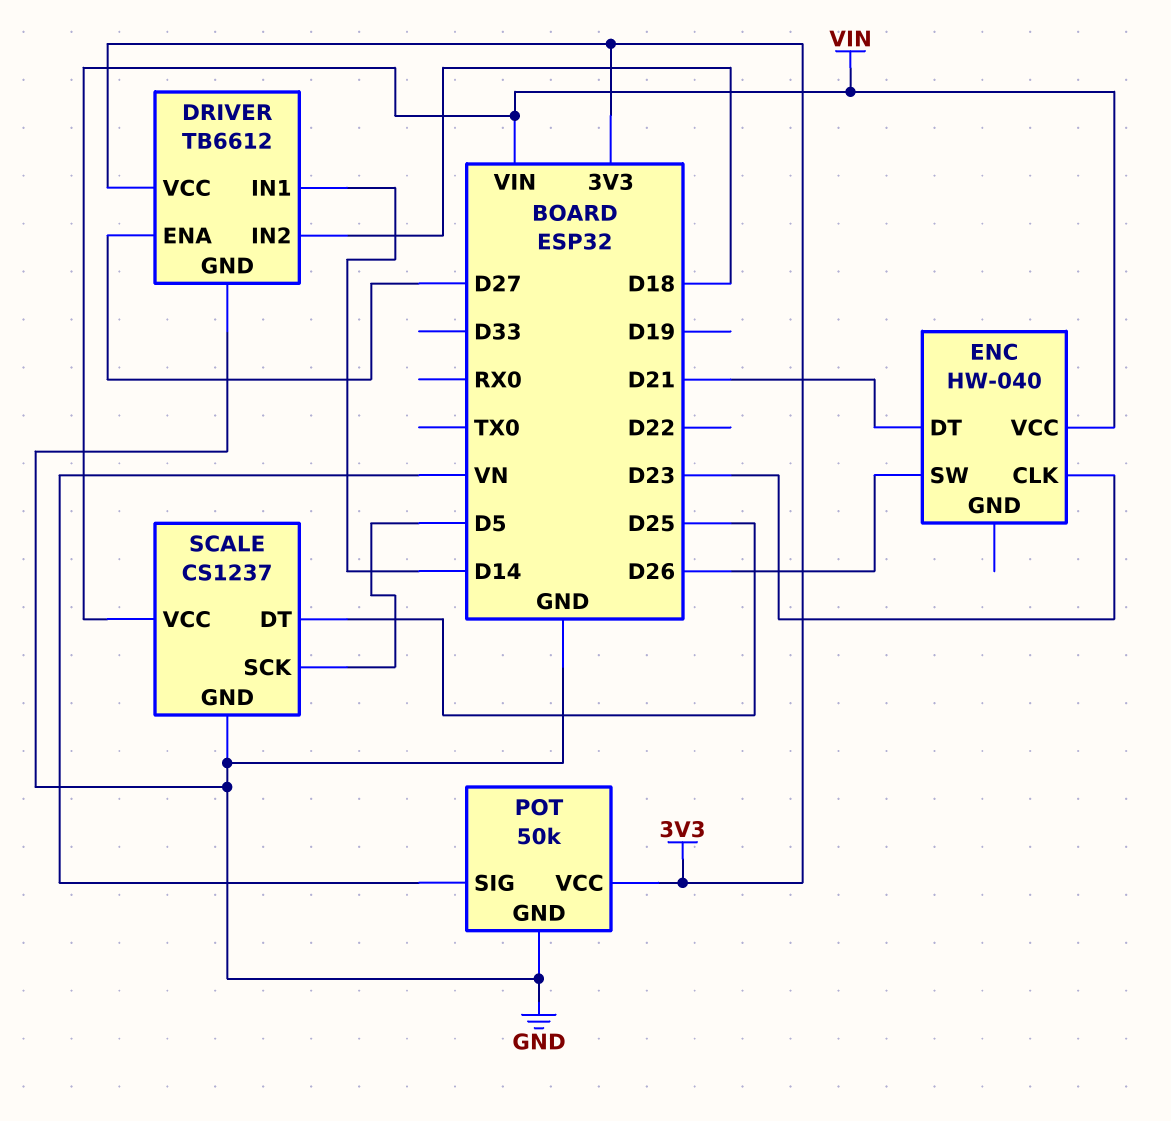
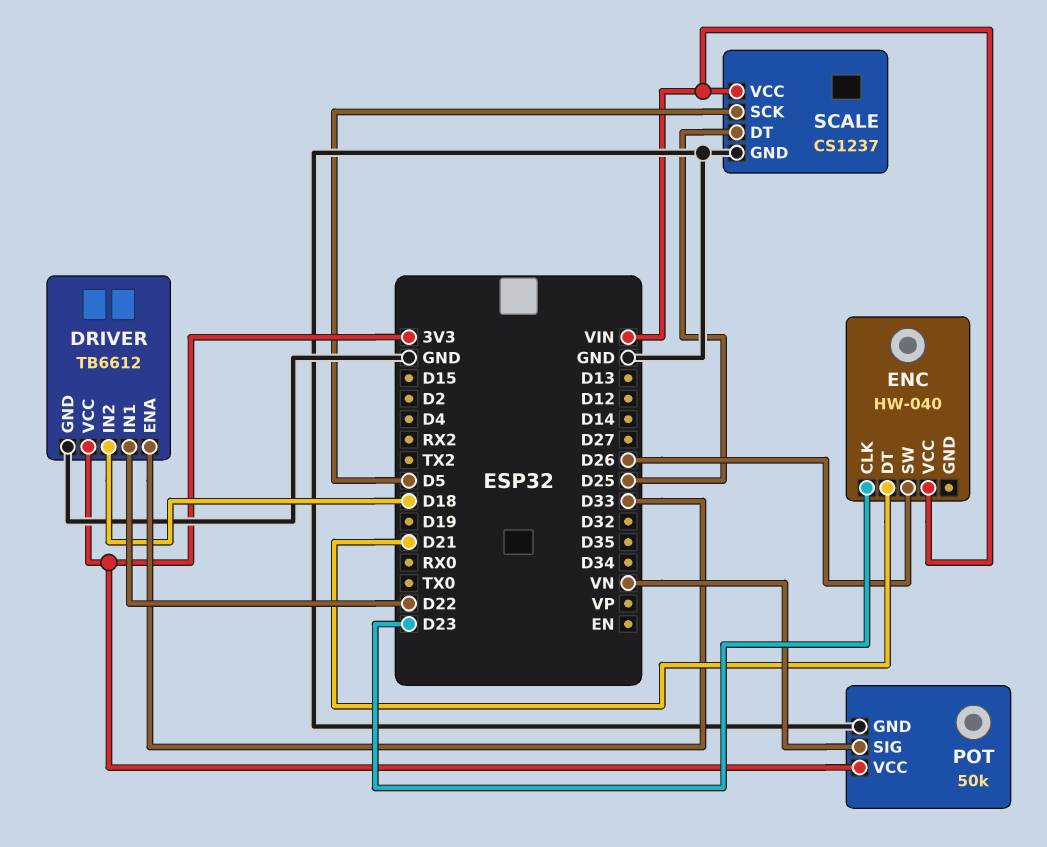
DRIVER pin ENA: D27 -> D33
DRIVER pin IN1: D14 -> D22

